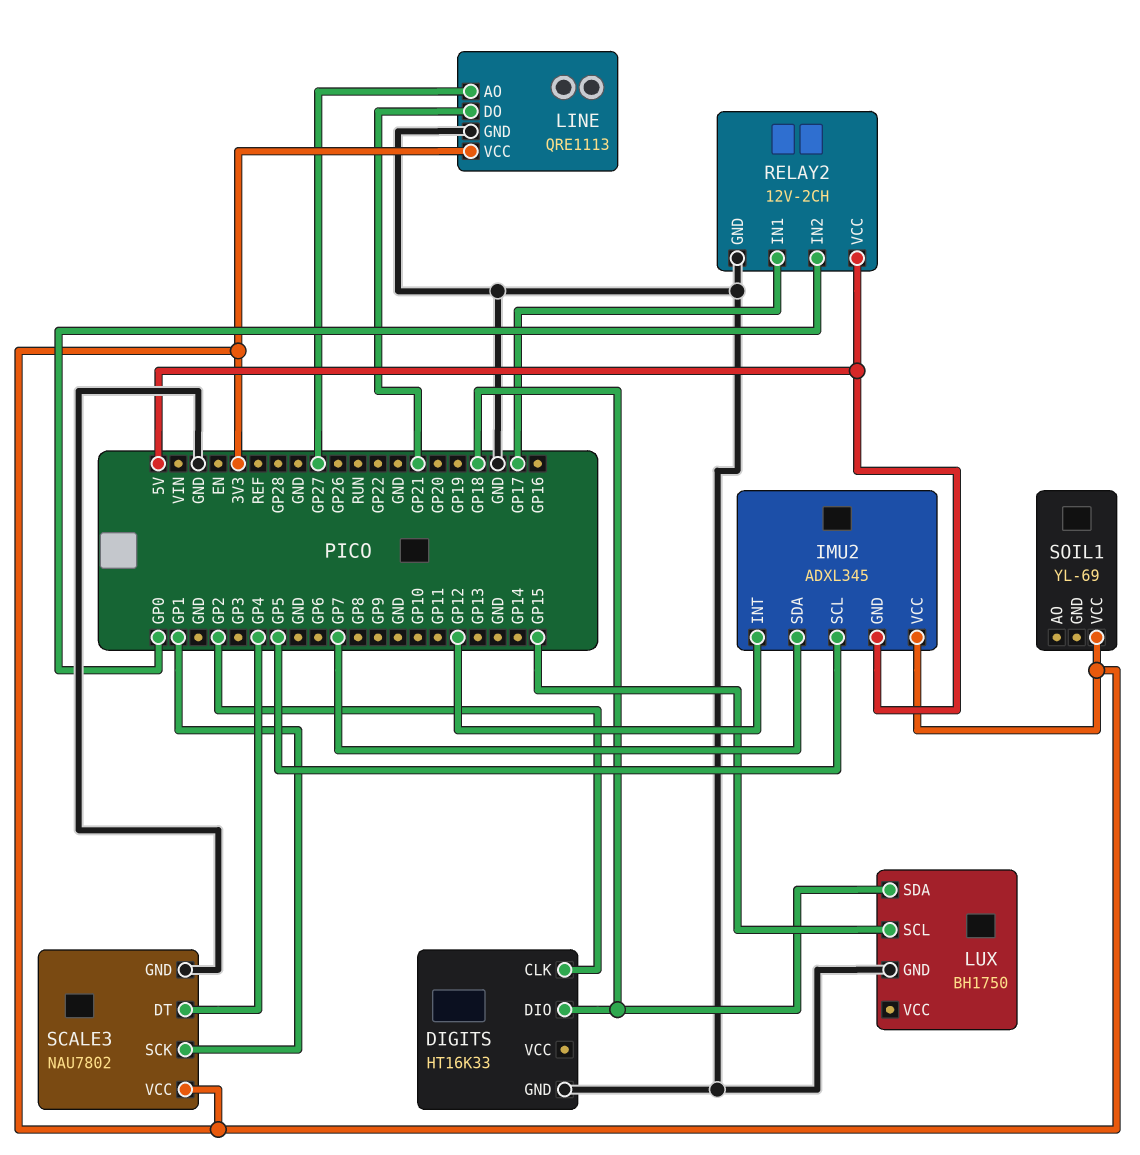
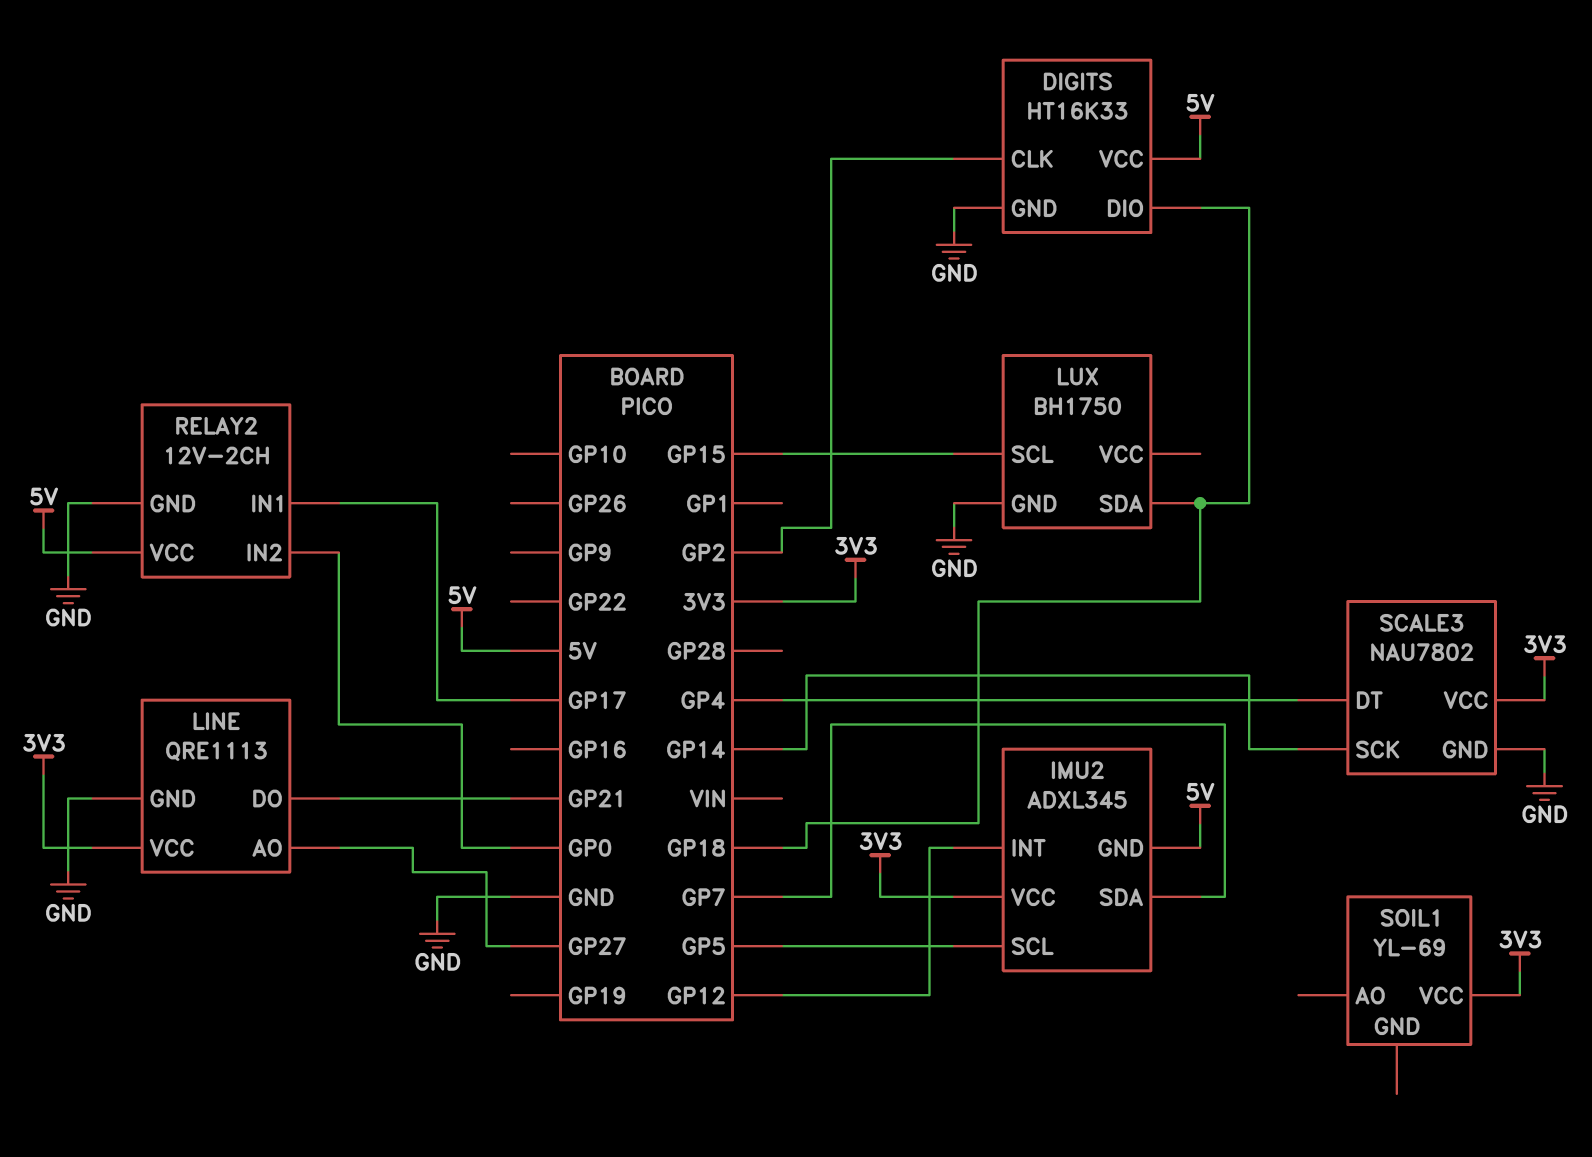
DIGITS pin VCC: none -> 5V
SCALE3 pin SCK: GP1 -> GP14

